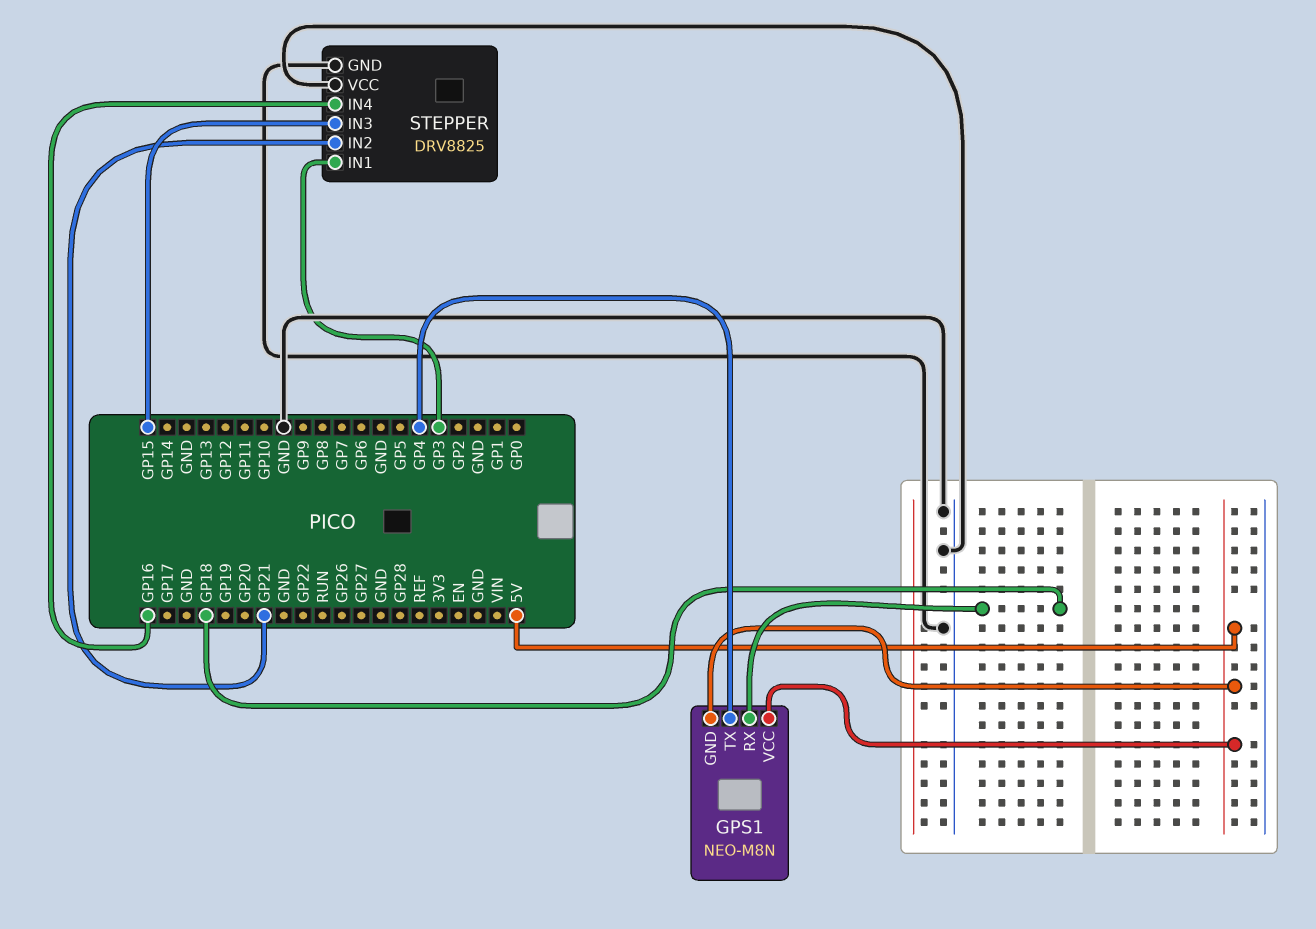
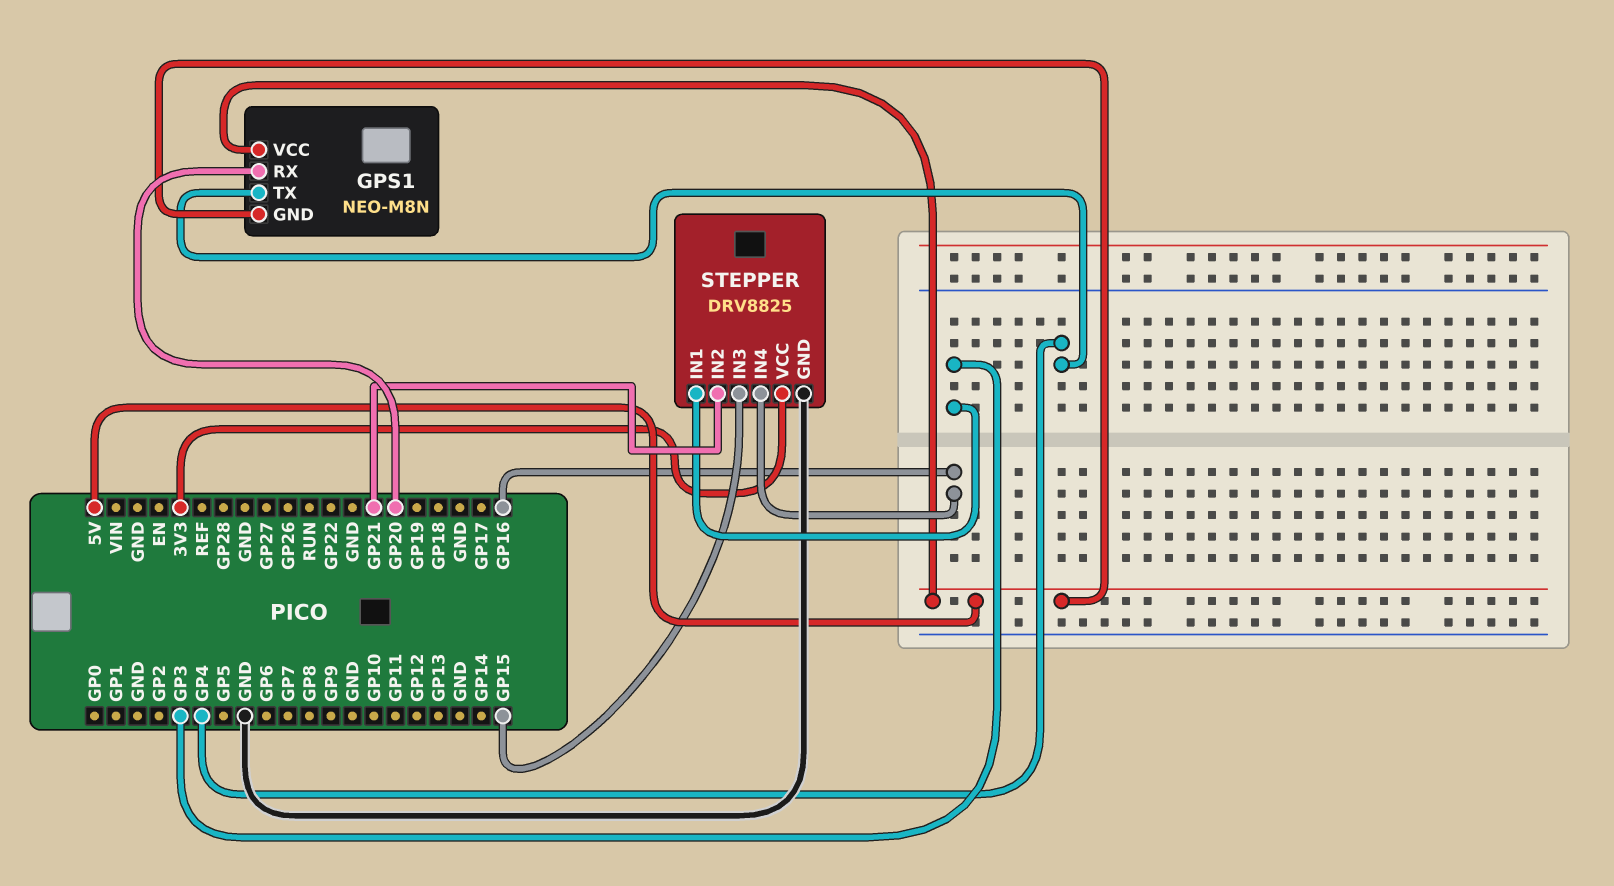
GPS1 pin RX: GP18 -> GP20
STEPPER pin VCC: GND -> 3V3

